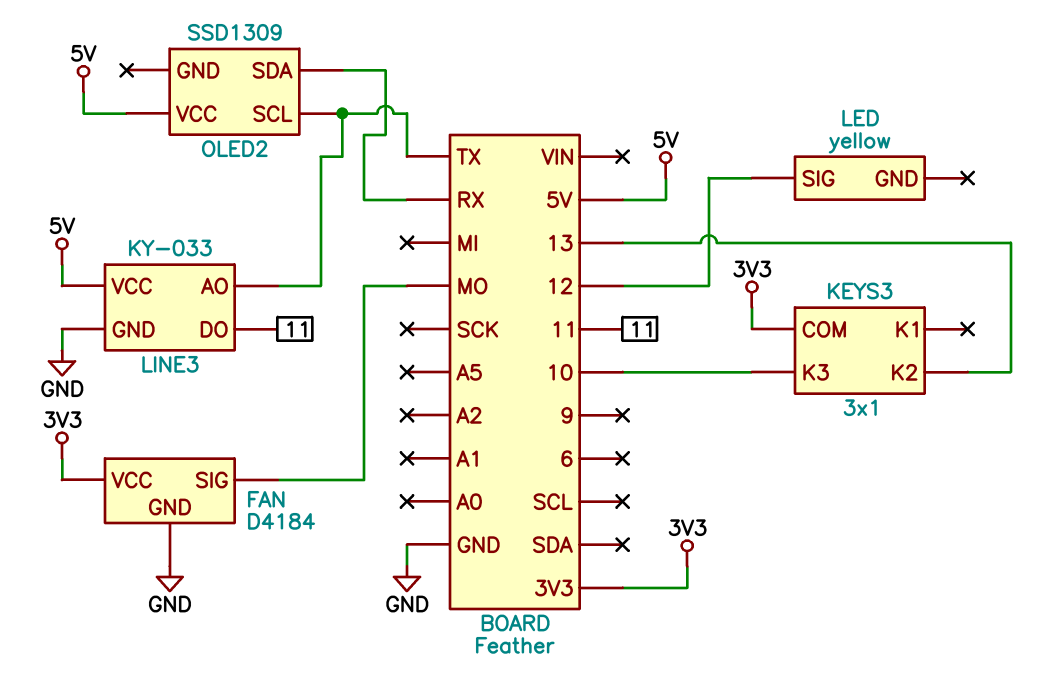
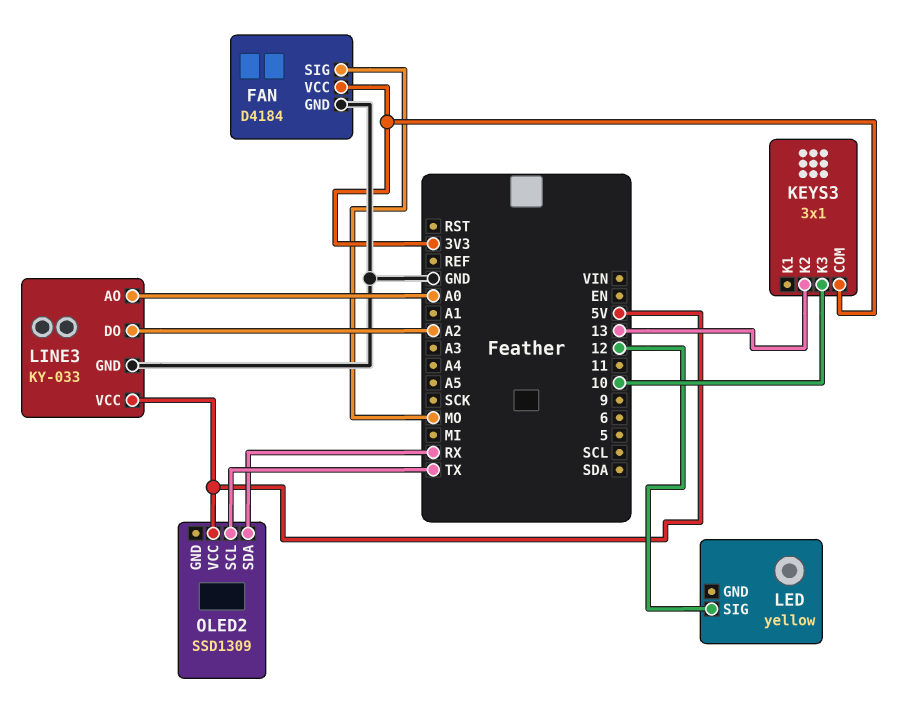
LINE3 pin AO: TX -> A0
LINE3 pin DO: 11 -> A2

